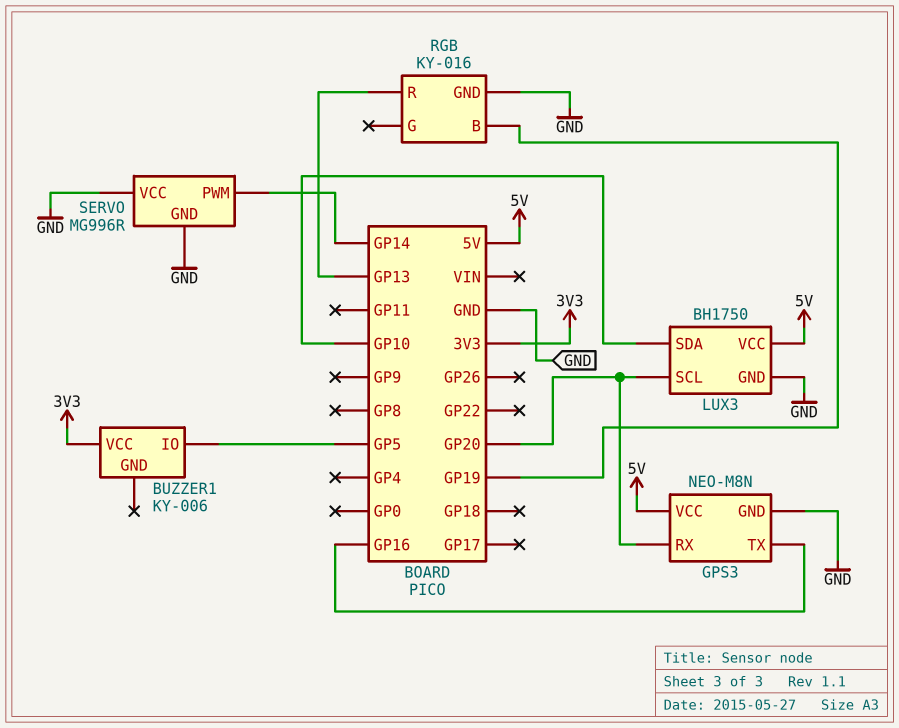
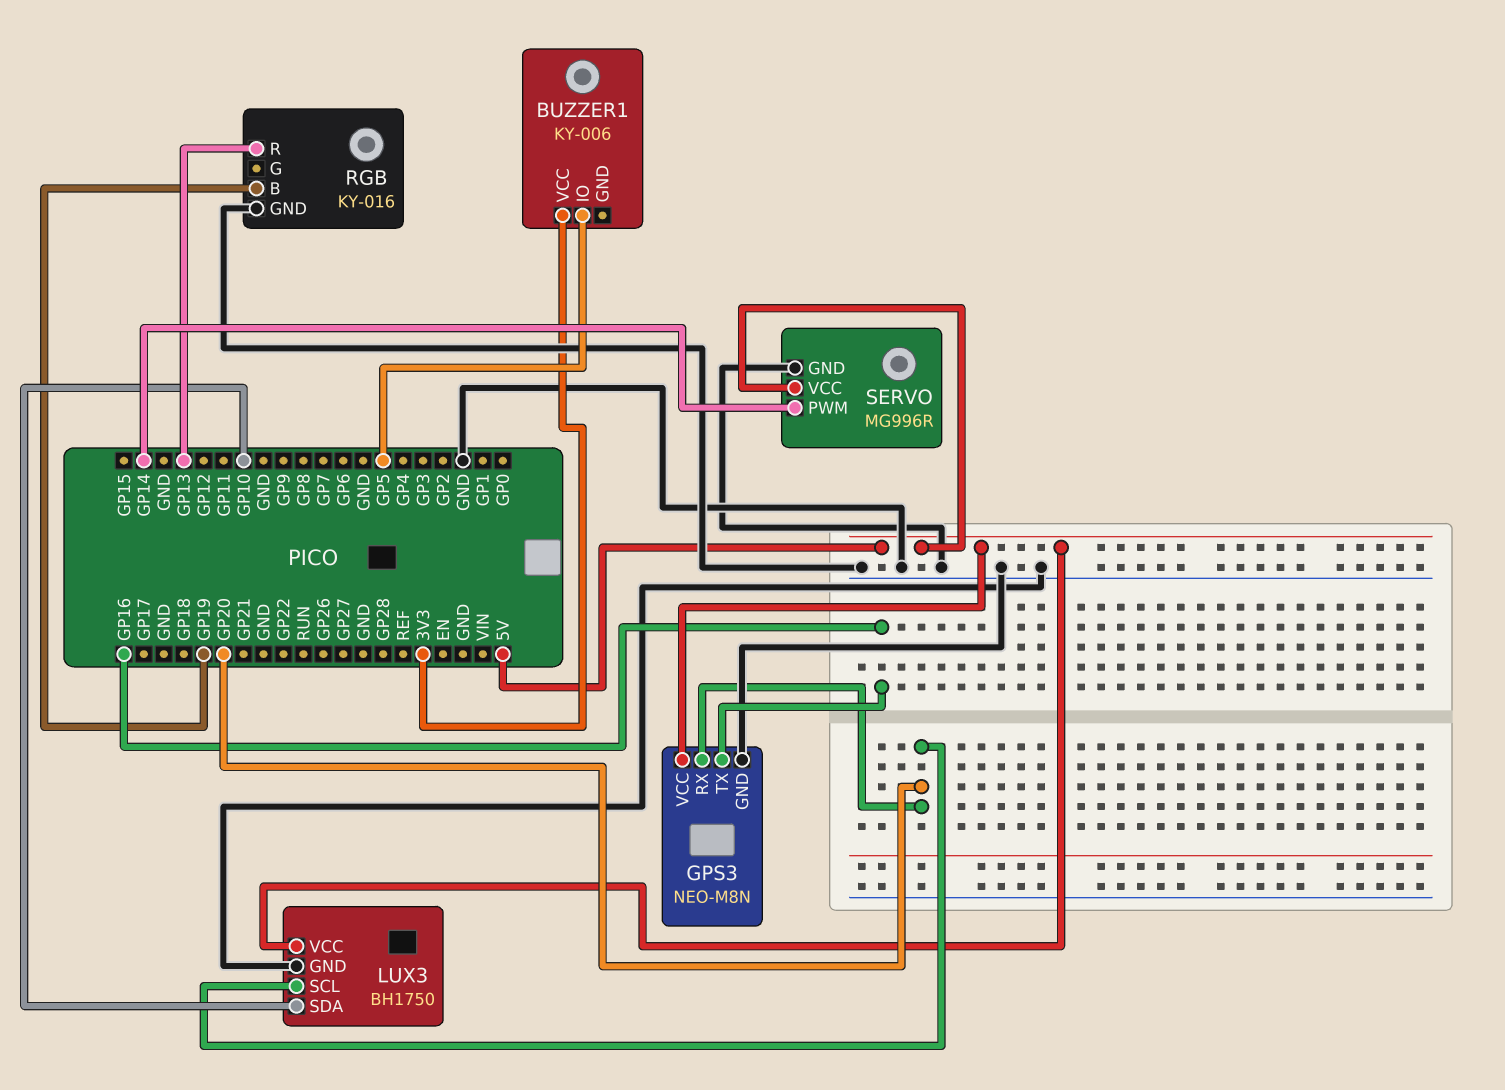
SERVO pin VCC: GND -> 5V

